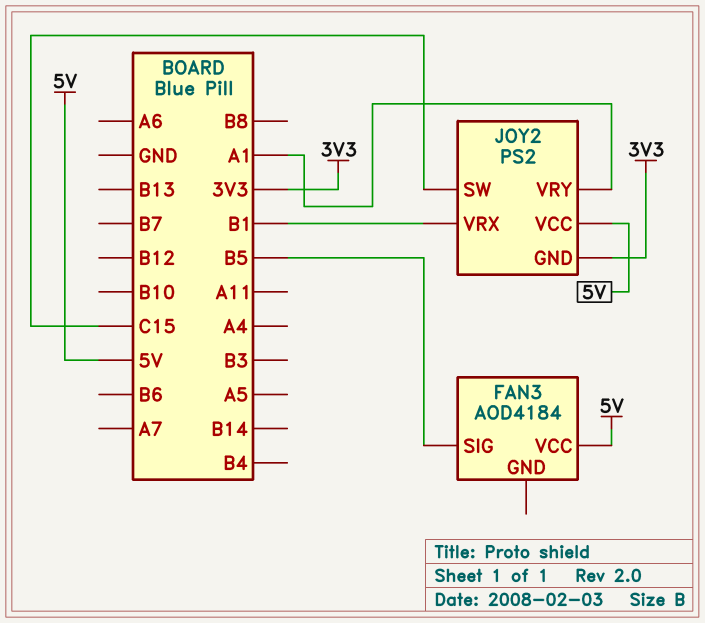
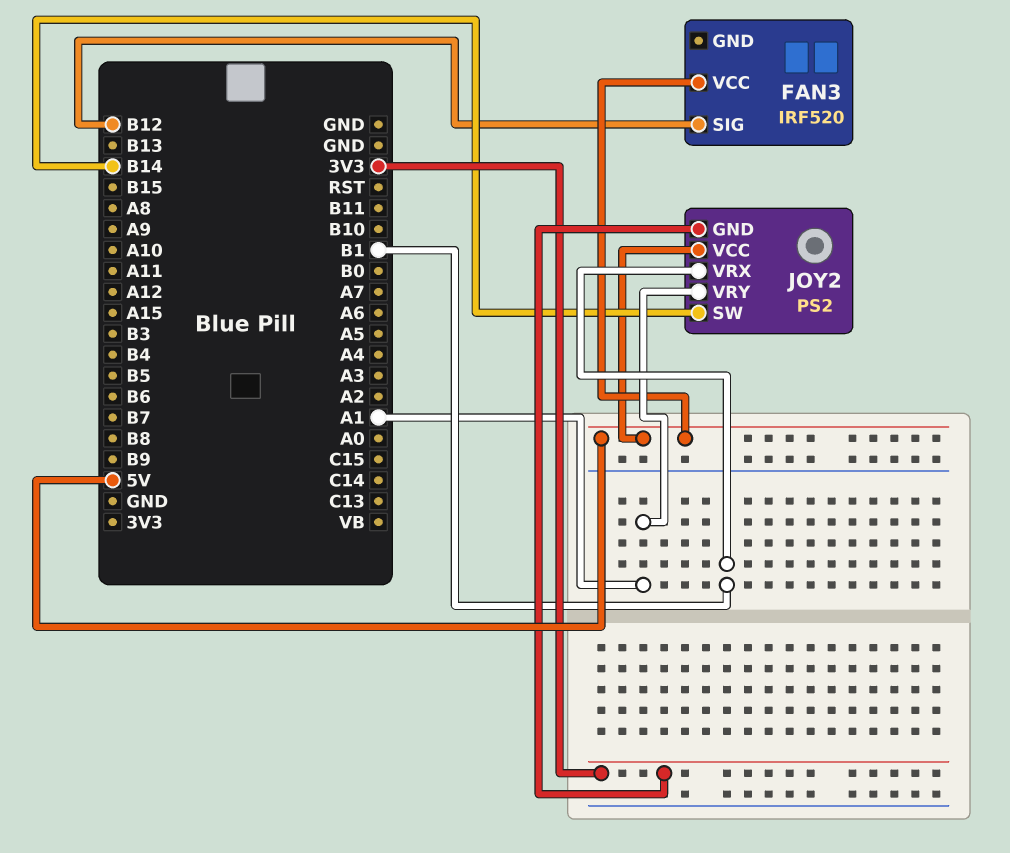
FAN3: AOD4184 -> IRF520
FAN3 pin SIG: B5 -> B12
JOY2 pin SW: C15 -> B14

